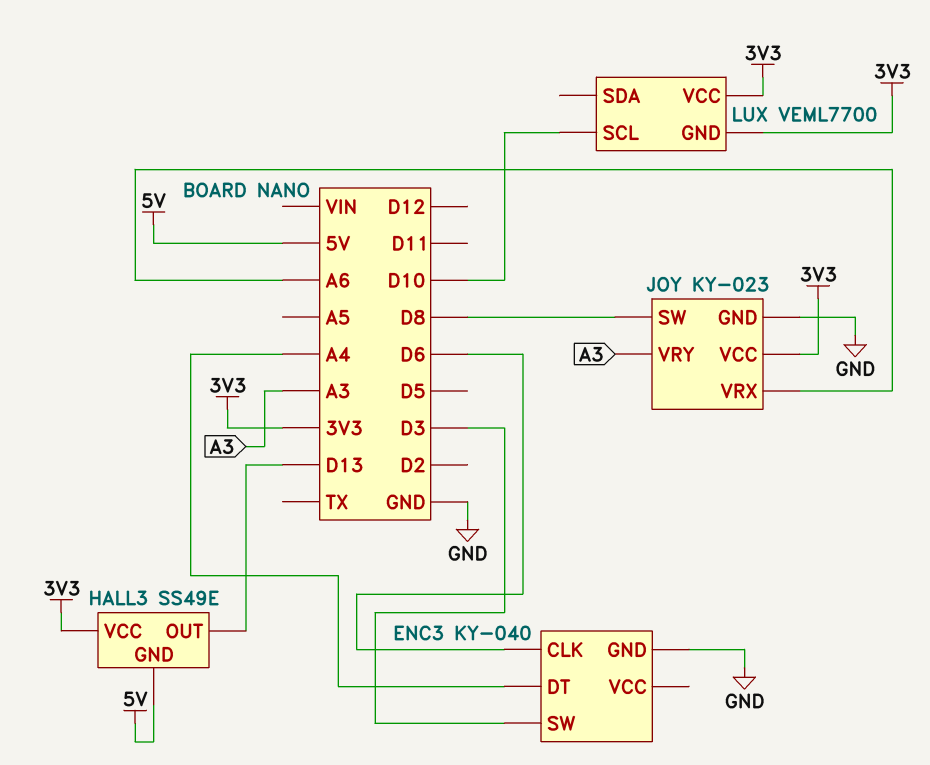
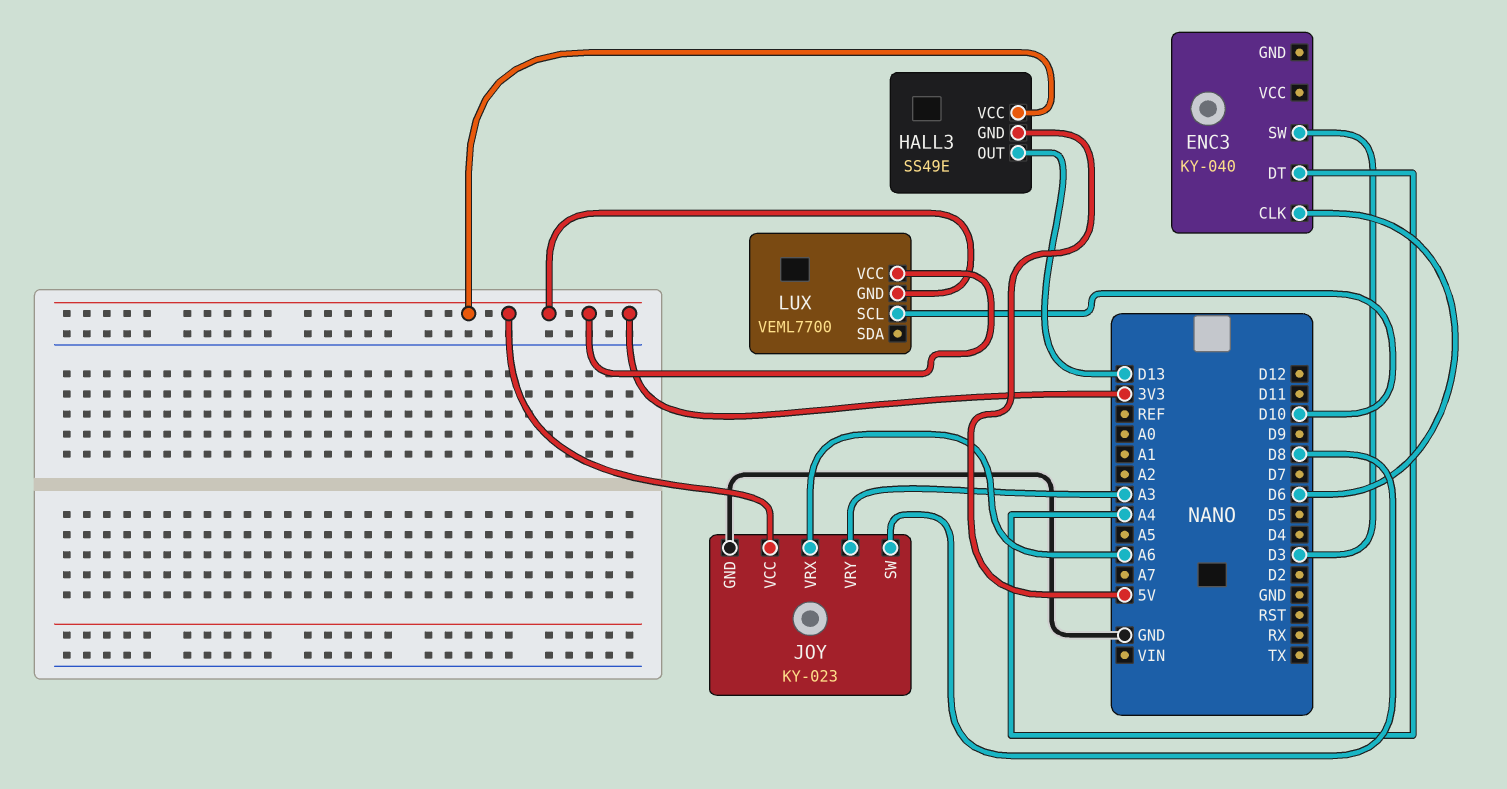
ENC3 pin GND: GND -> none

